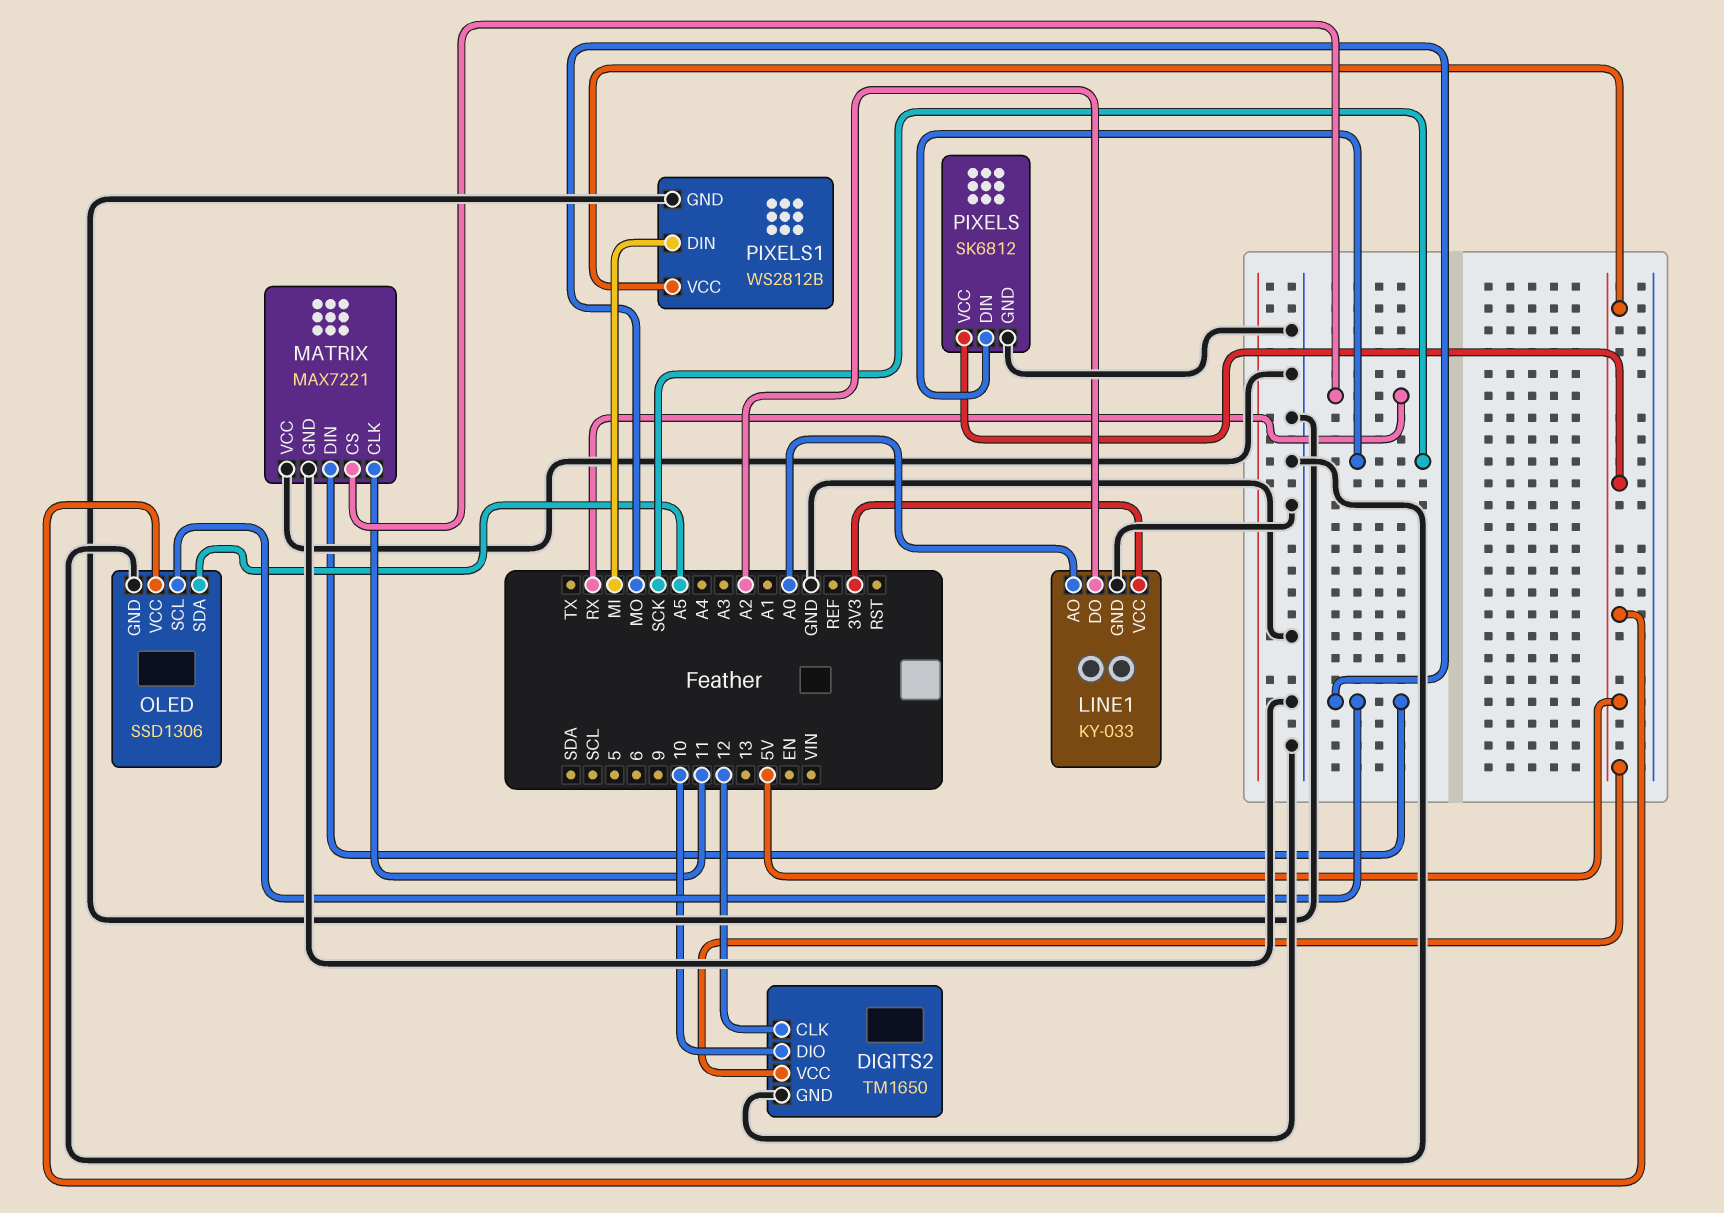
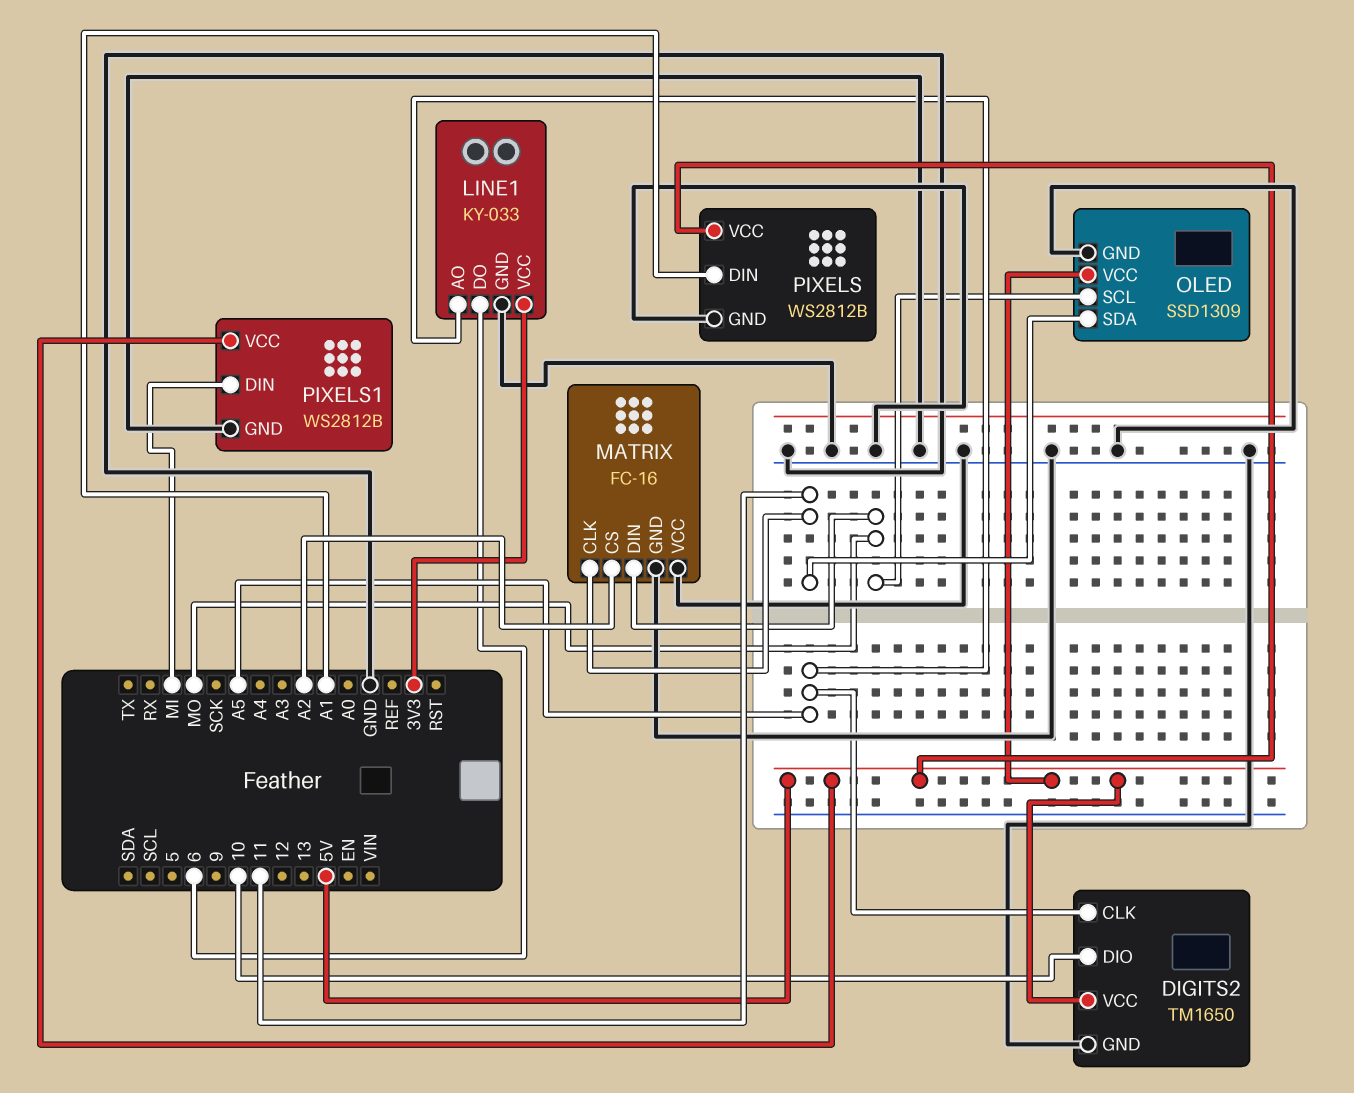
DIGITS2 pin CLK: 12 -> A5
LINE1 pin AO: A0 -> A5
LINE1 pin DO: A2 -> 6
MATRIX: MAX7221 -> FC-16
MATRIX pin CS: RX -> A2
OLED: SSD1306 -> SSD1309
OLED pin SDA: A5 -> 11
PIXELS: SK6812 -> WS2812B
PIXELS pin DIN: SCK -> A1

